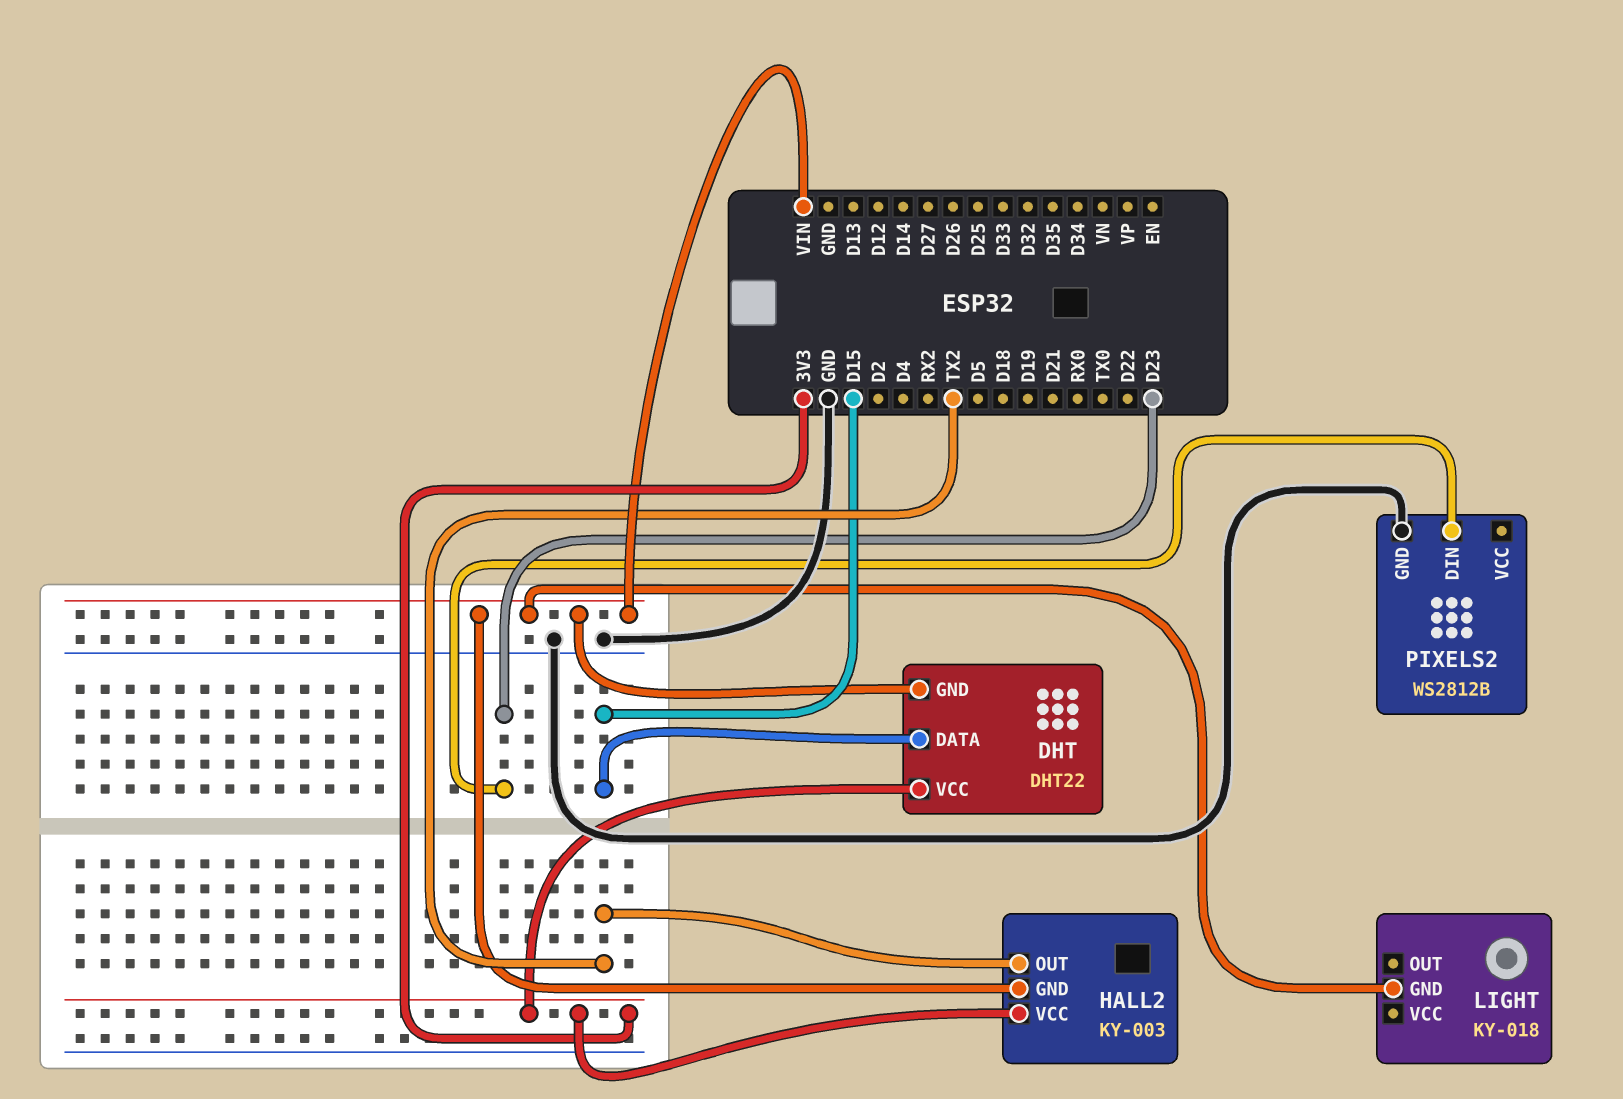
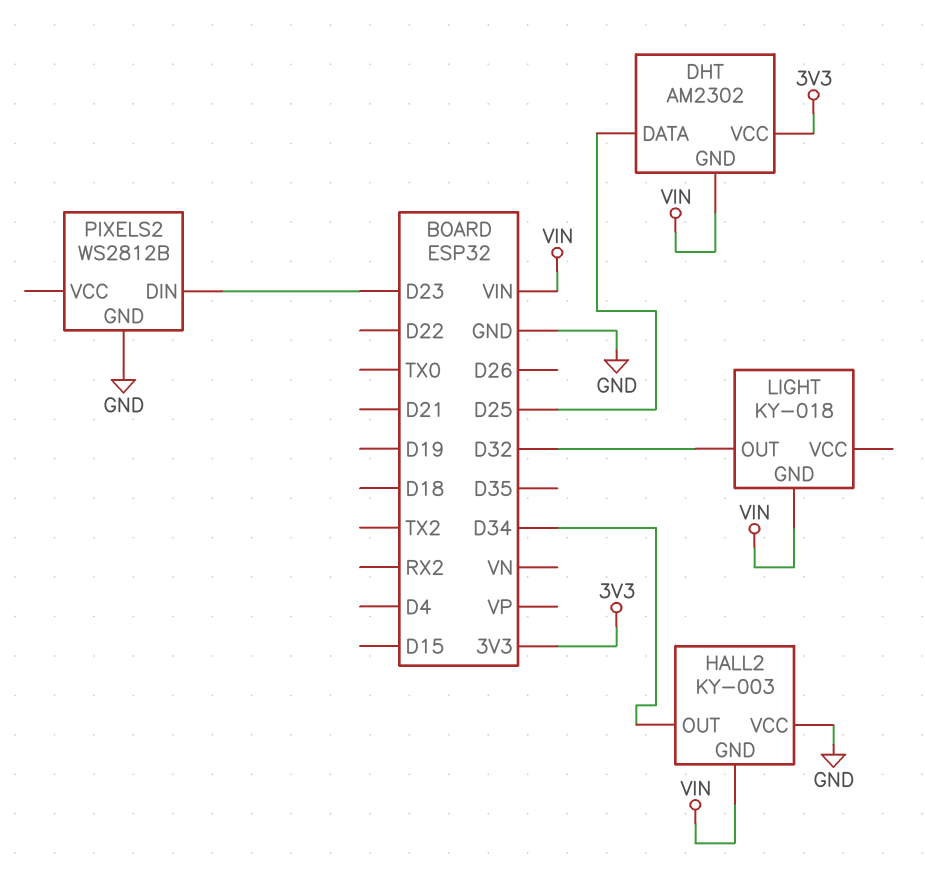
DHT: DHT22 -> AM2302
DHT pin DATA: D15 -> D25
HALL2 pin OUT: TX2 -> D34
HALL2 pin VCC: 3V3 -> GND
LIGHT pin OUT: none -> D32

